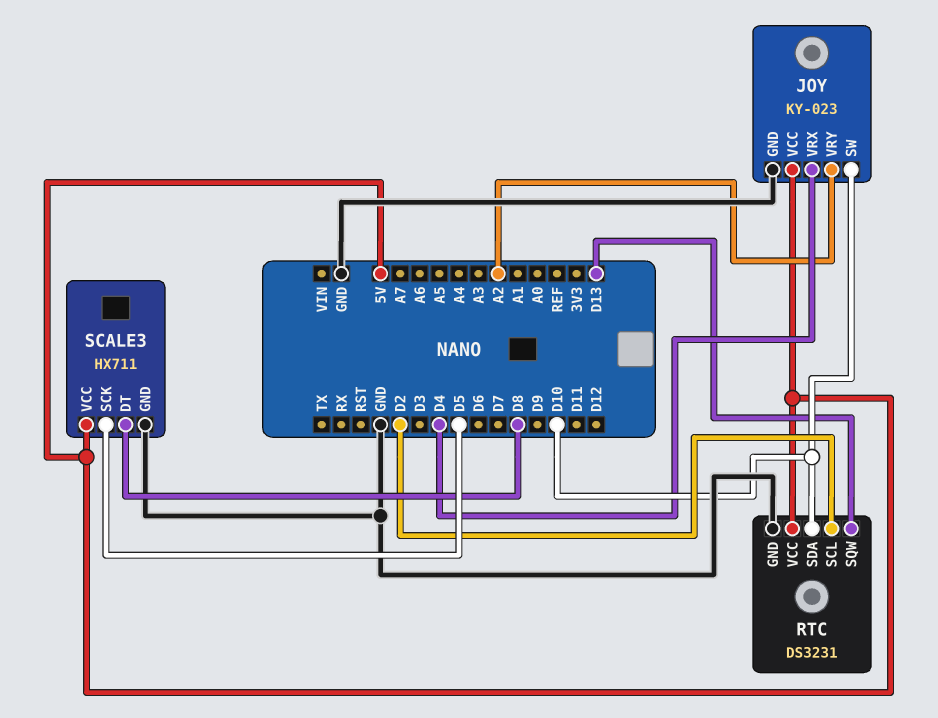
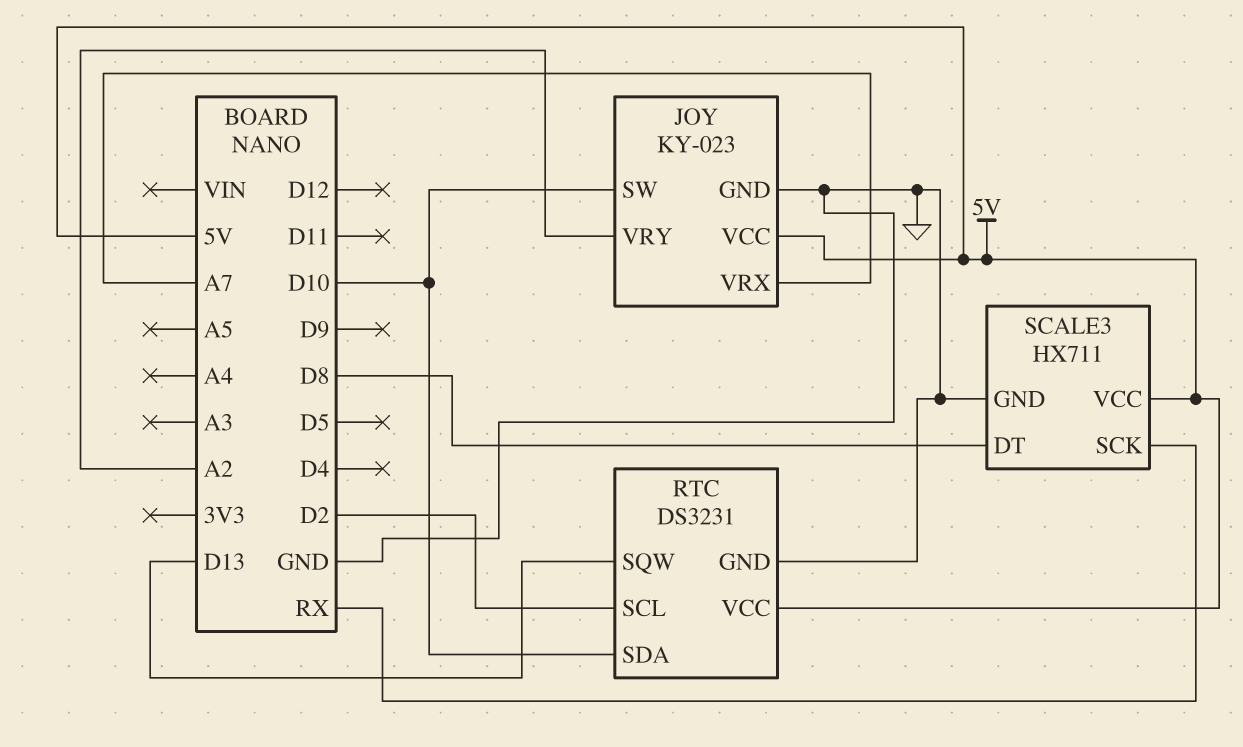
JOY pin VRX: D4 -> A7
SCALE3 pin SCK: D5 -> RX

